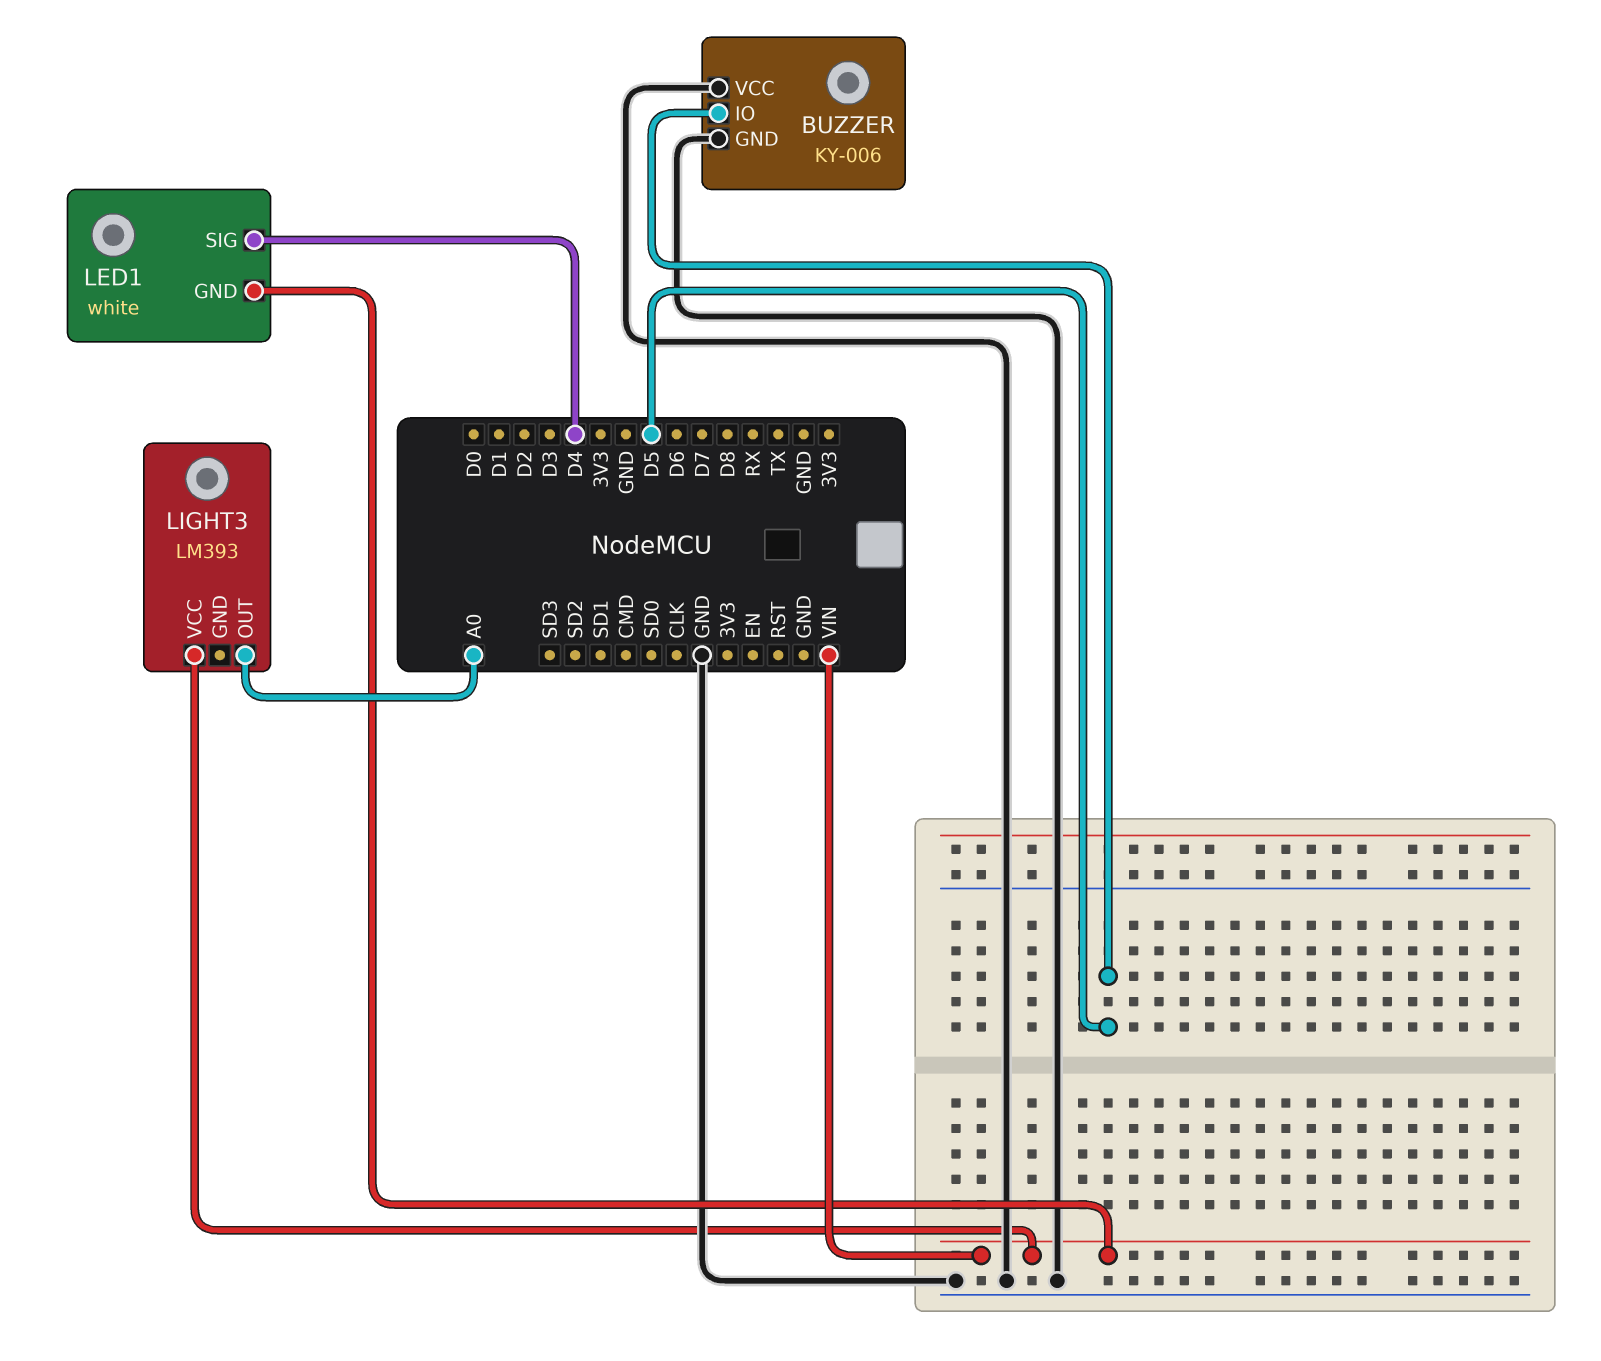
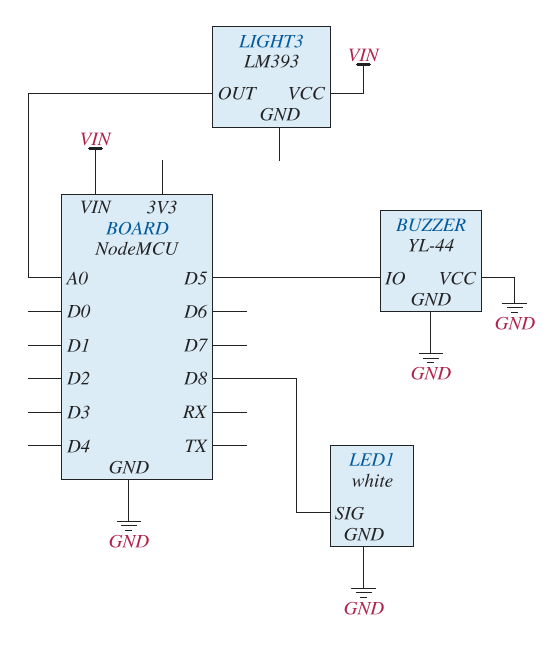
BUZZER: KY-006 -> YL-44
LED1 pin GND: VIN -> GND
LED1 pin SIG: D4 -> D8

